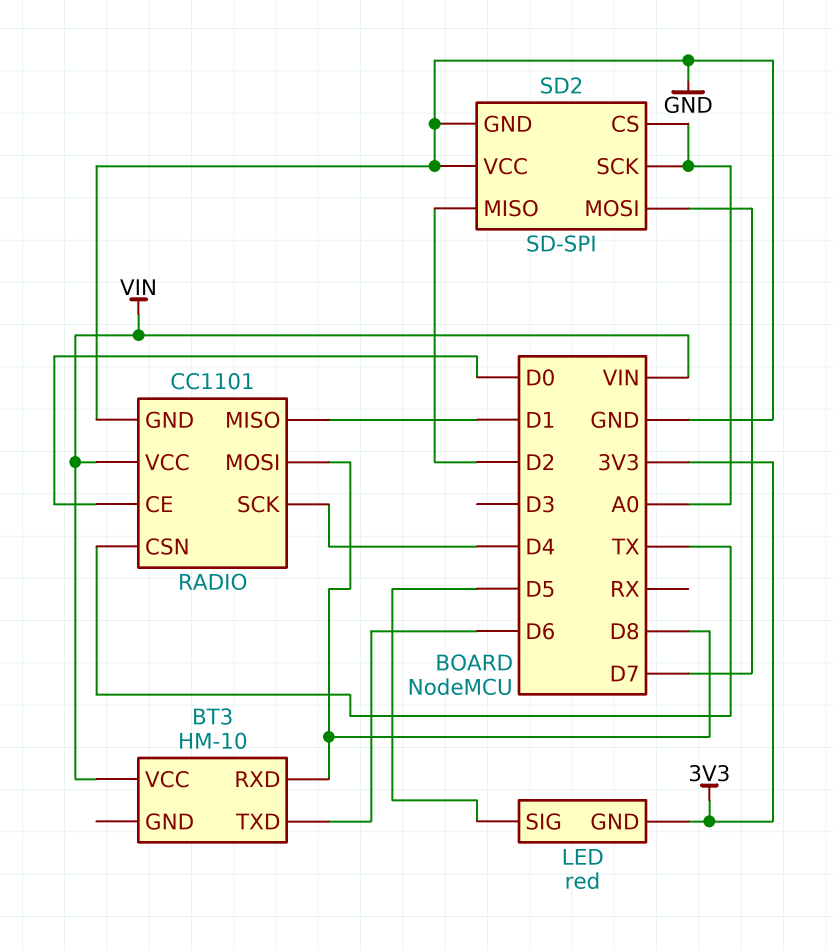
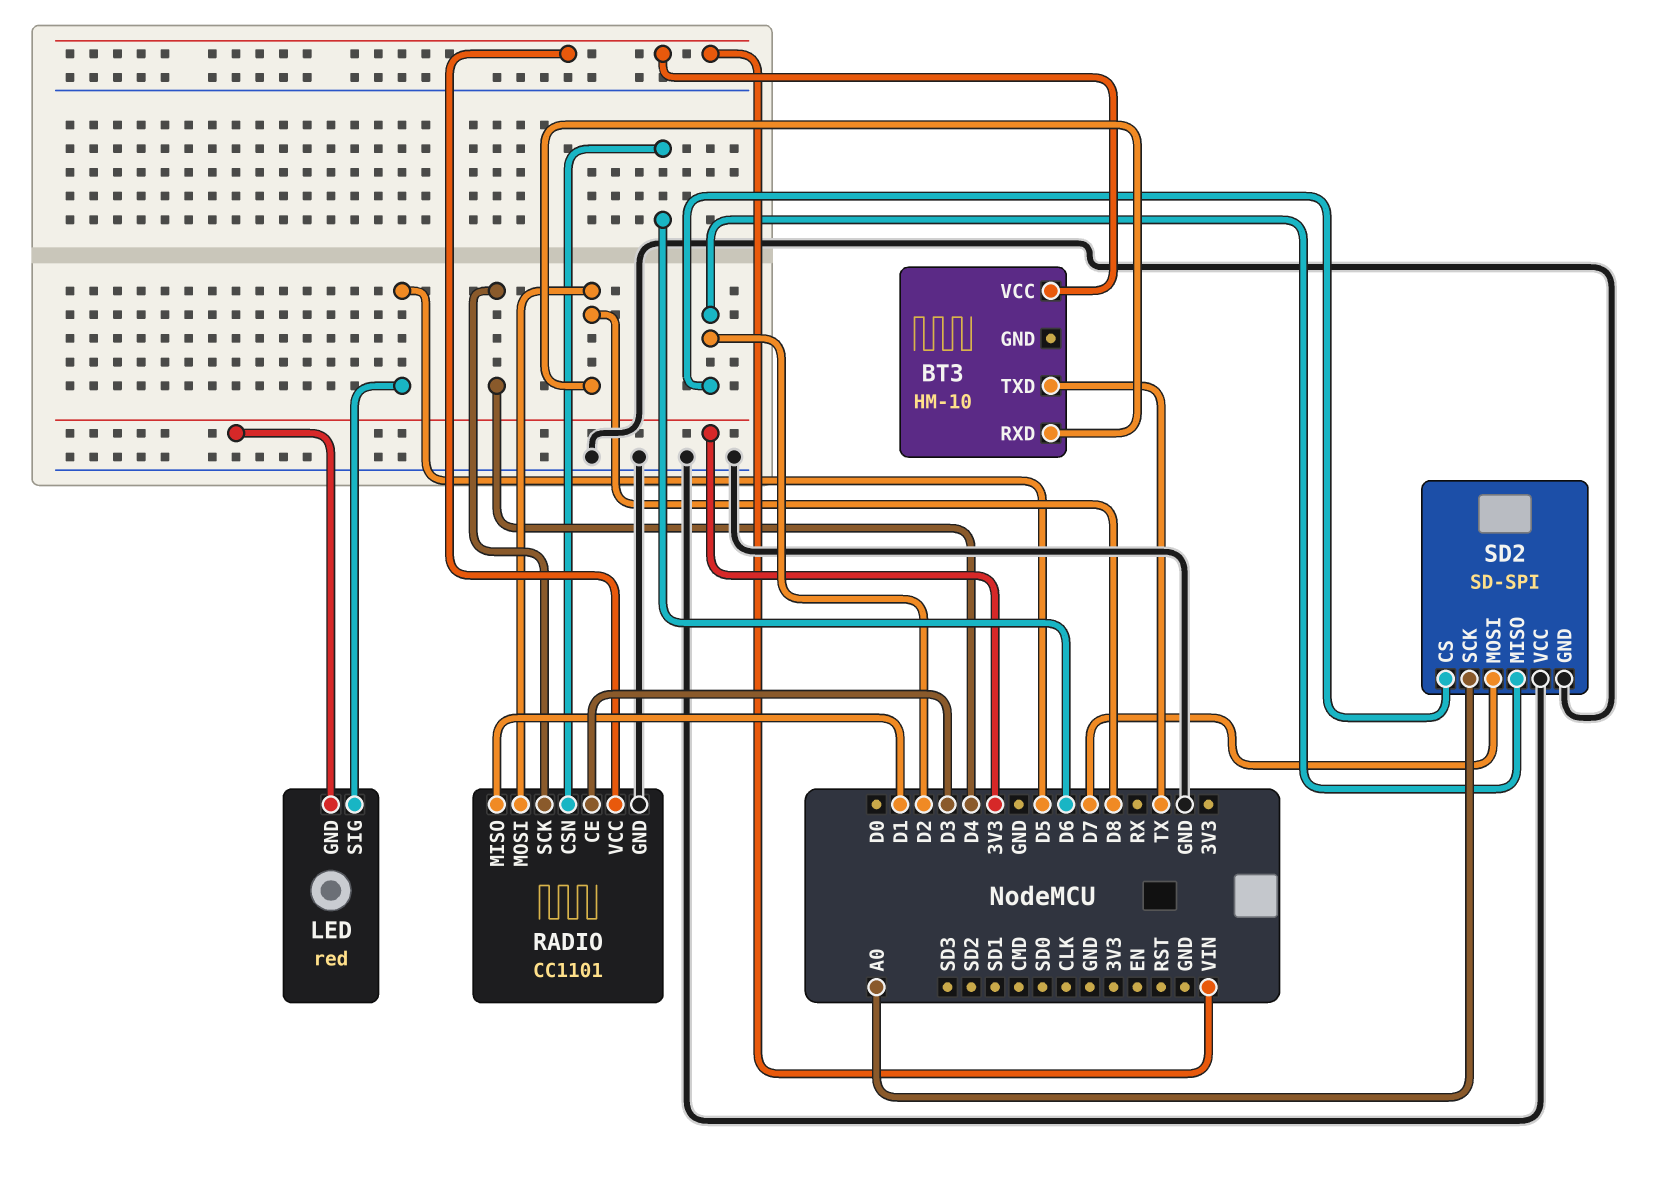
BT3 pin TXD: D6 -> TX
RADIO pin CE: D0 -> D3
RADIO pin CSN: TX -> D6
SD2 pin CS: A0 -> D2

